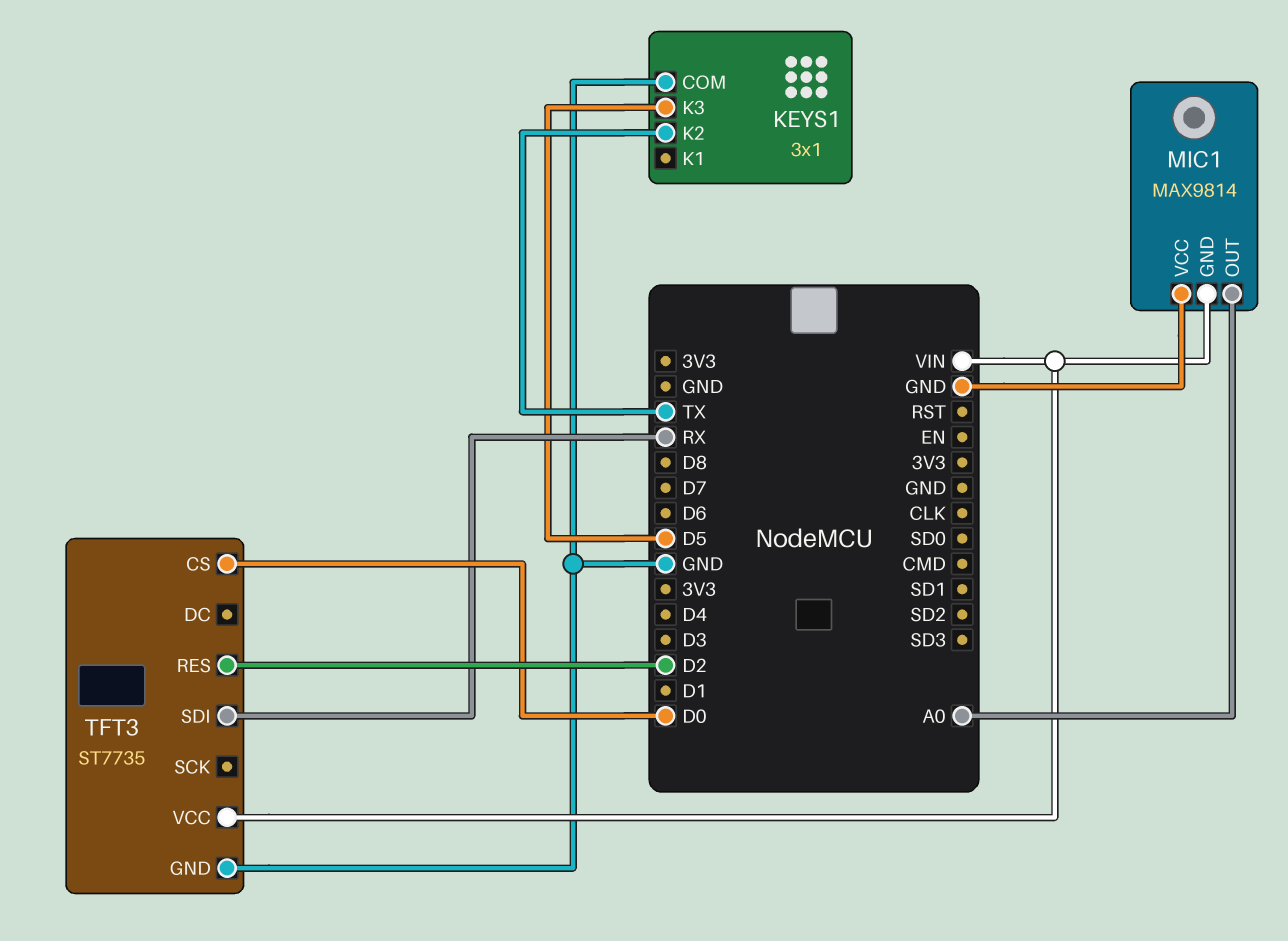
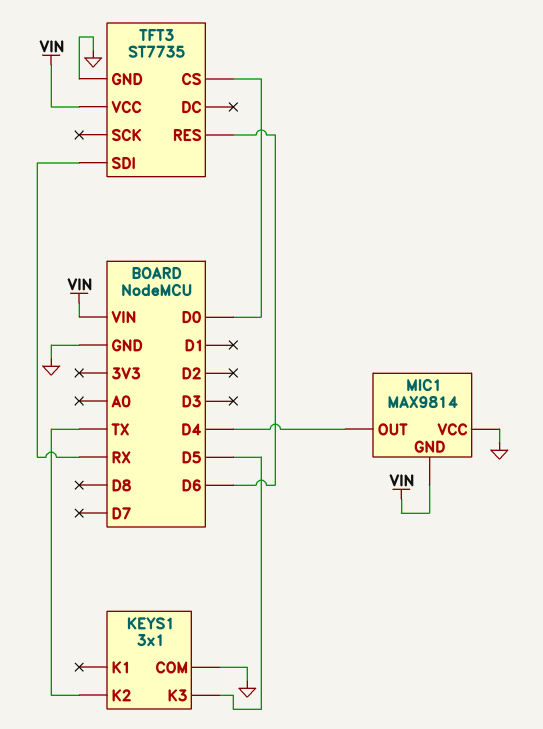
MIC1 pin OUT: A0 -> D4
TFT3 pin RES: D2 -> D6

